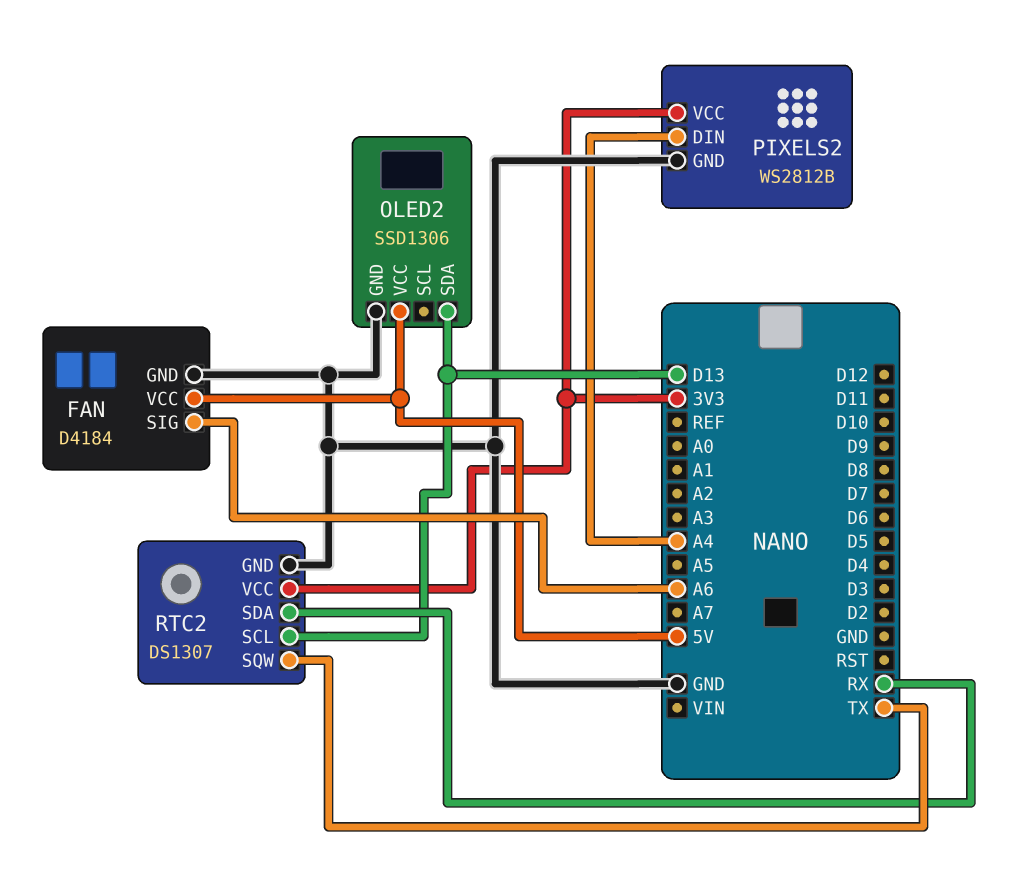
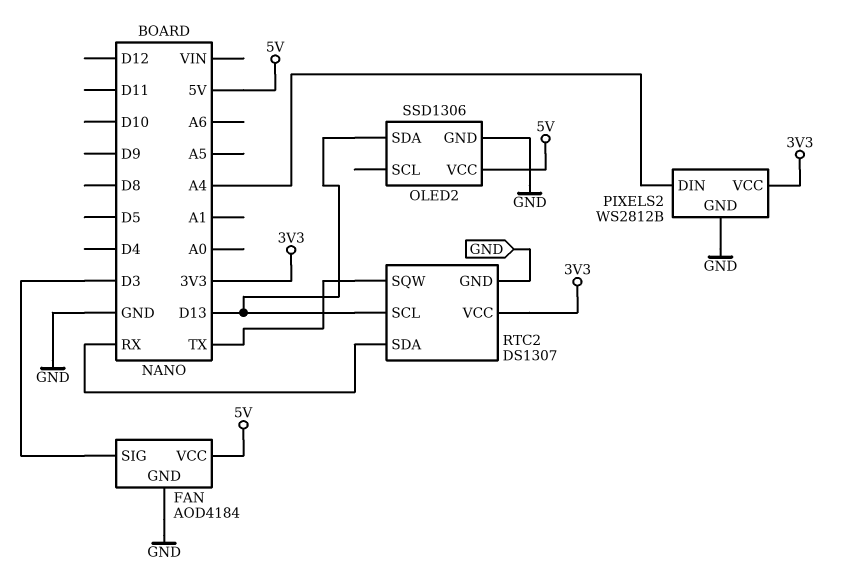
FAN: D4184 -> AOD4184
FAN pin SIG: A6 -> D3

